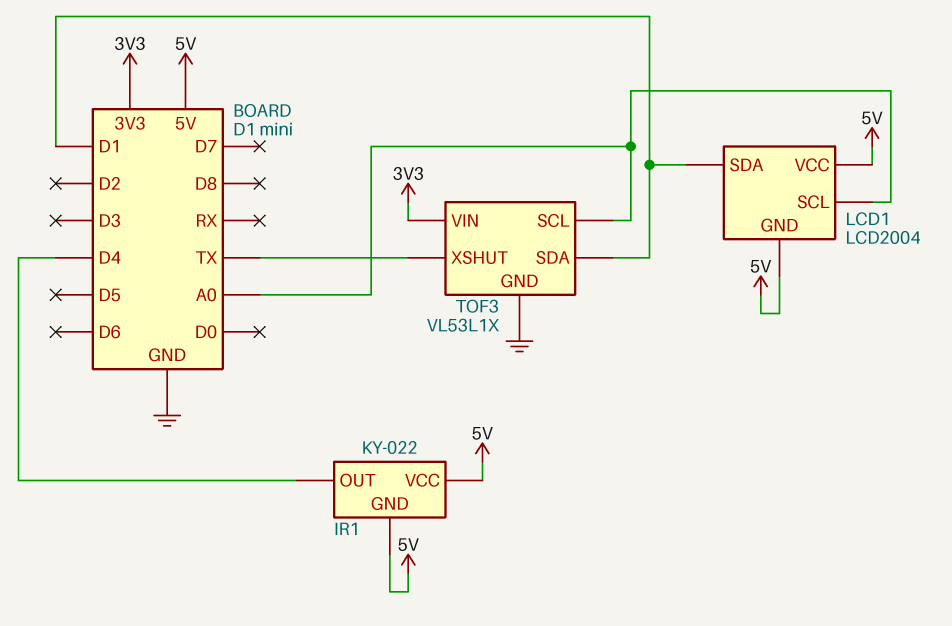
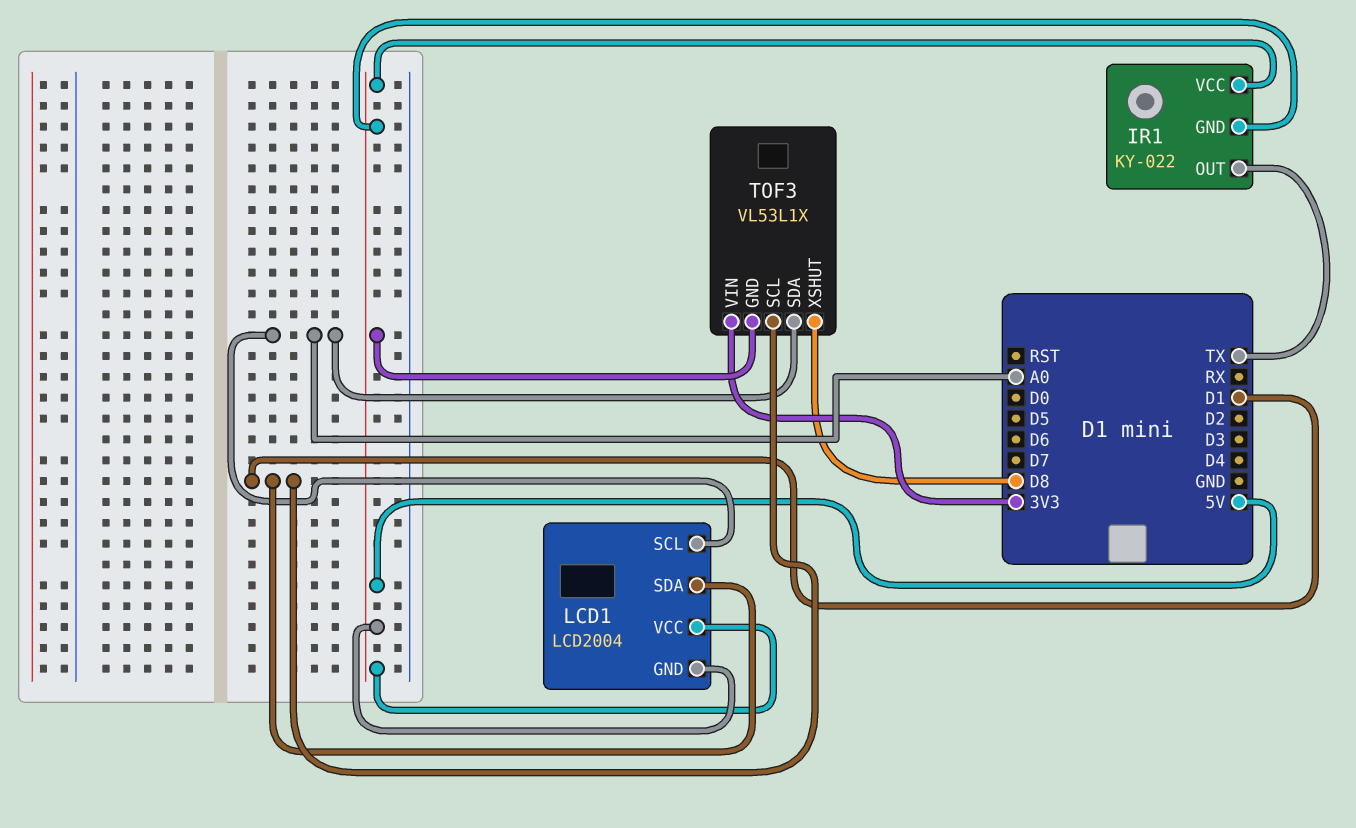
IR1 pin OUT: D4 -> TX
TOF3 pin GND: GND -> 5V
TOF3 pin SCL: A0 -> D1
TOF3 pin SDA: D1 -> A0
TOF3 pin XSHUT: TX -> D8

